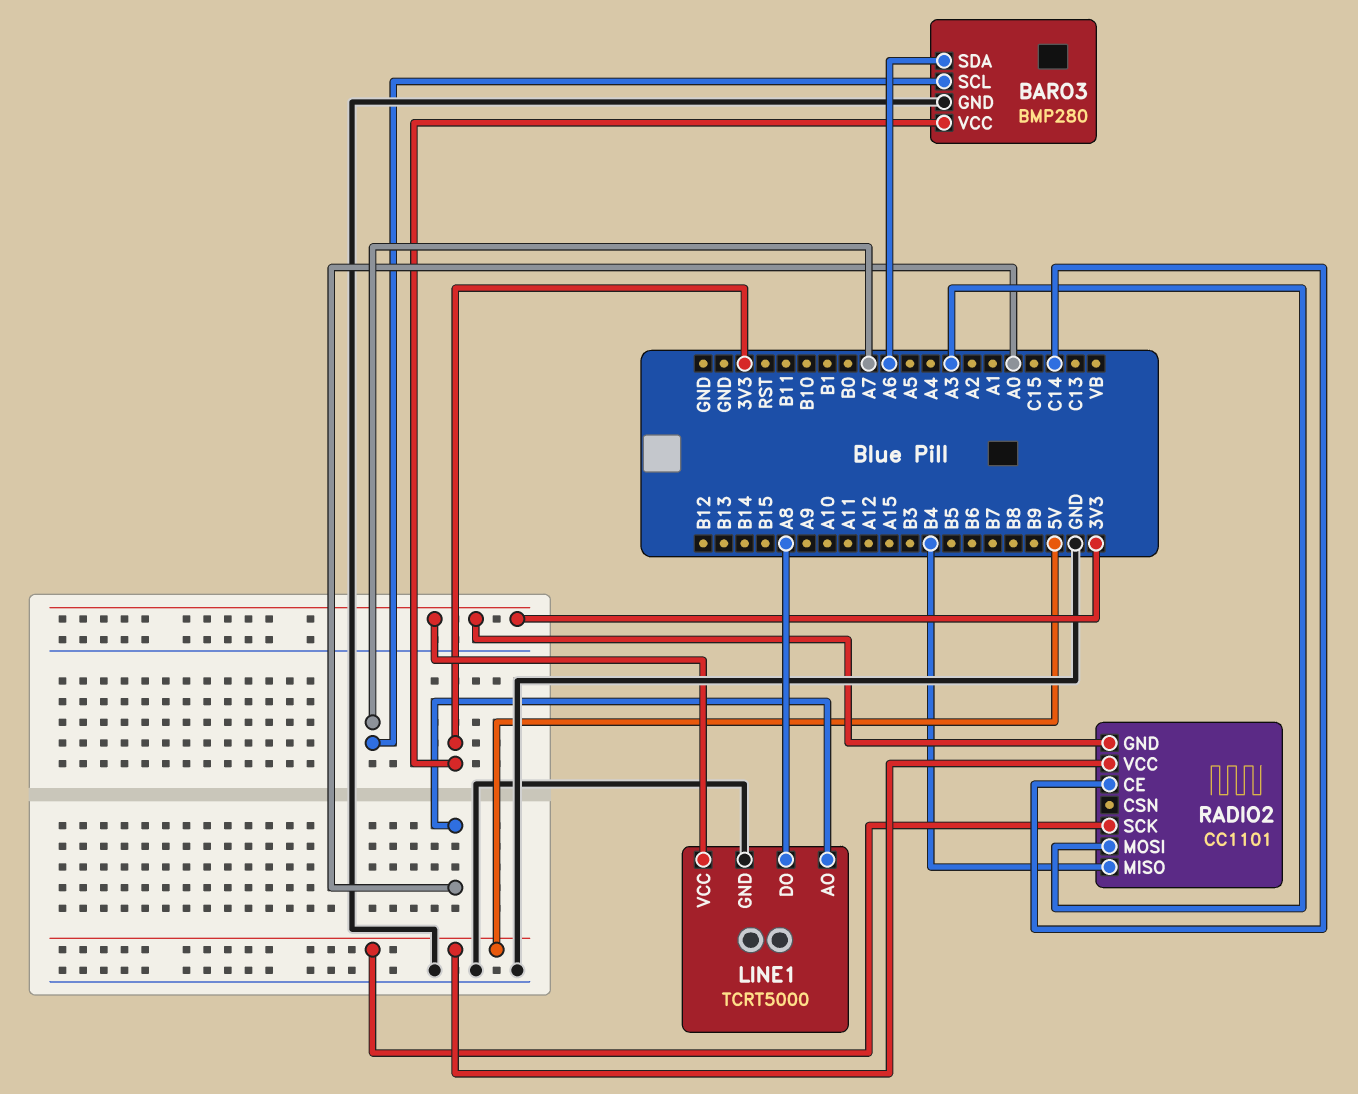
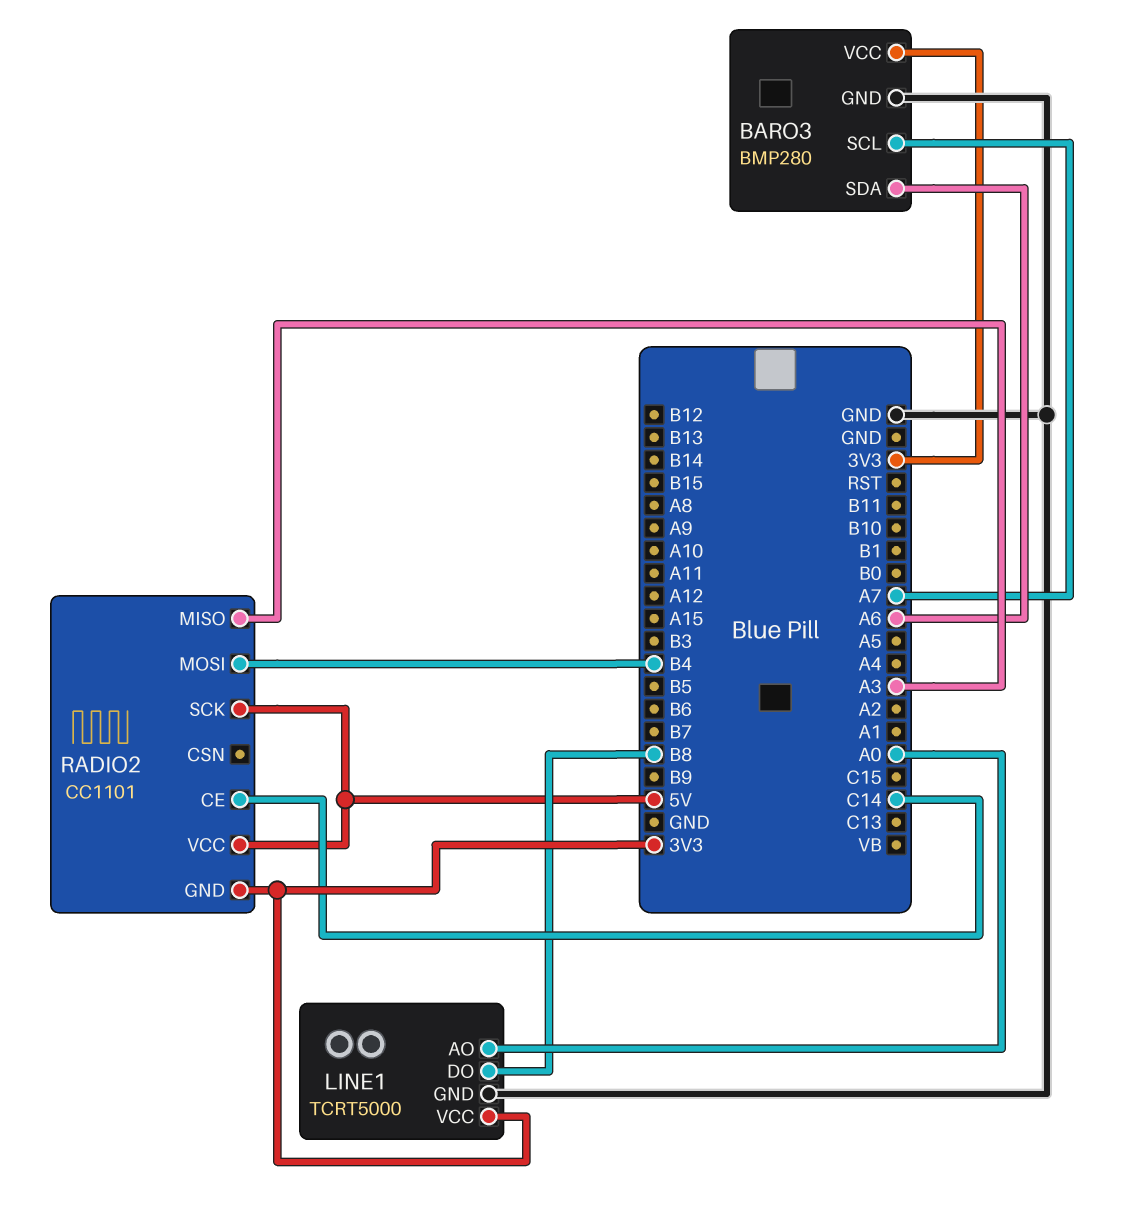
LINE1 pin DO: A8 -> B8
RADIO2 pin MISO: B4 -> A3
RADIO2 pin MOSI: A3 -> B4

